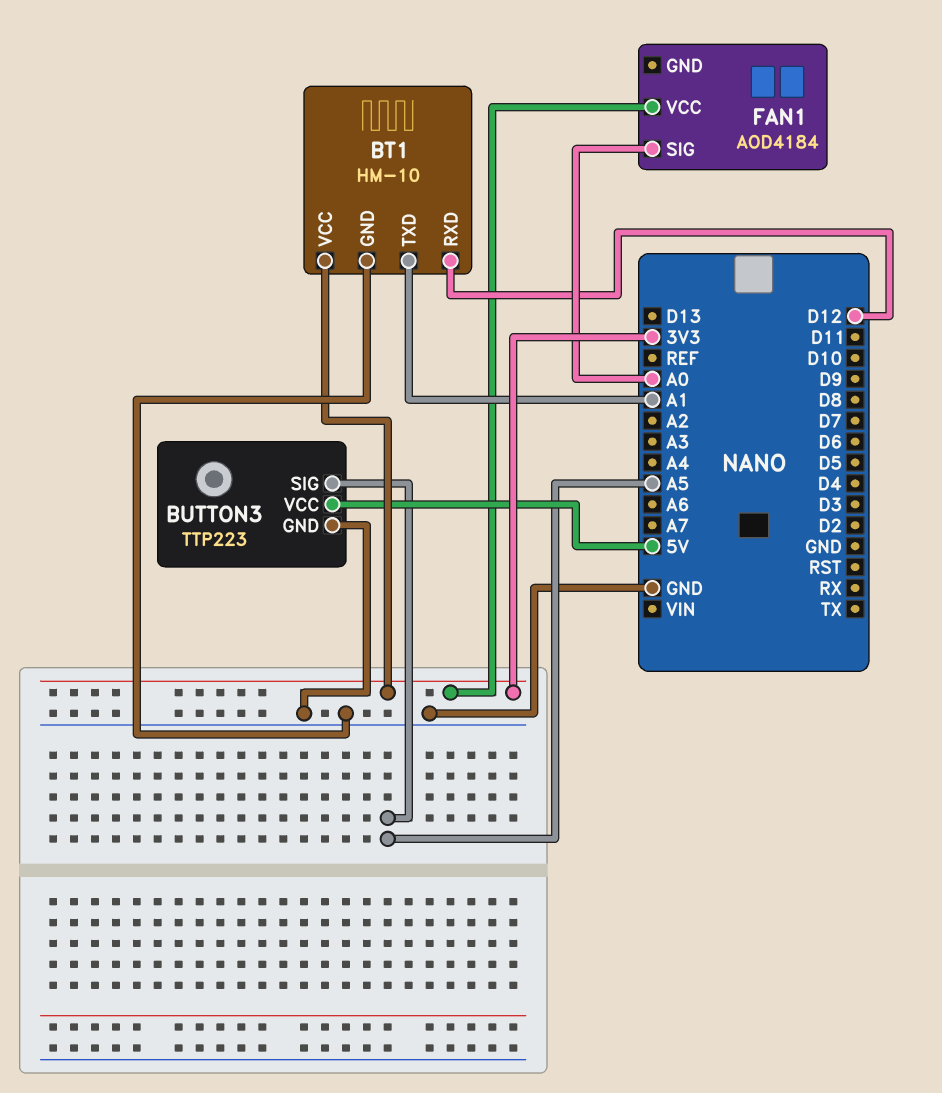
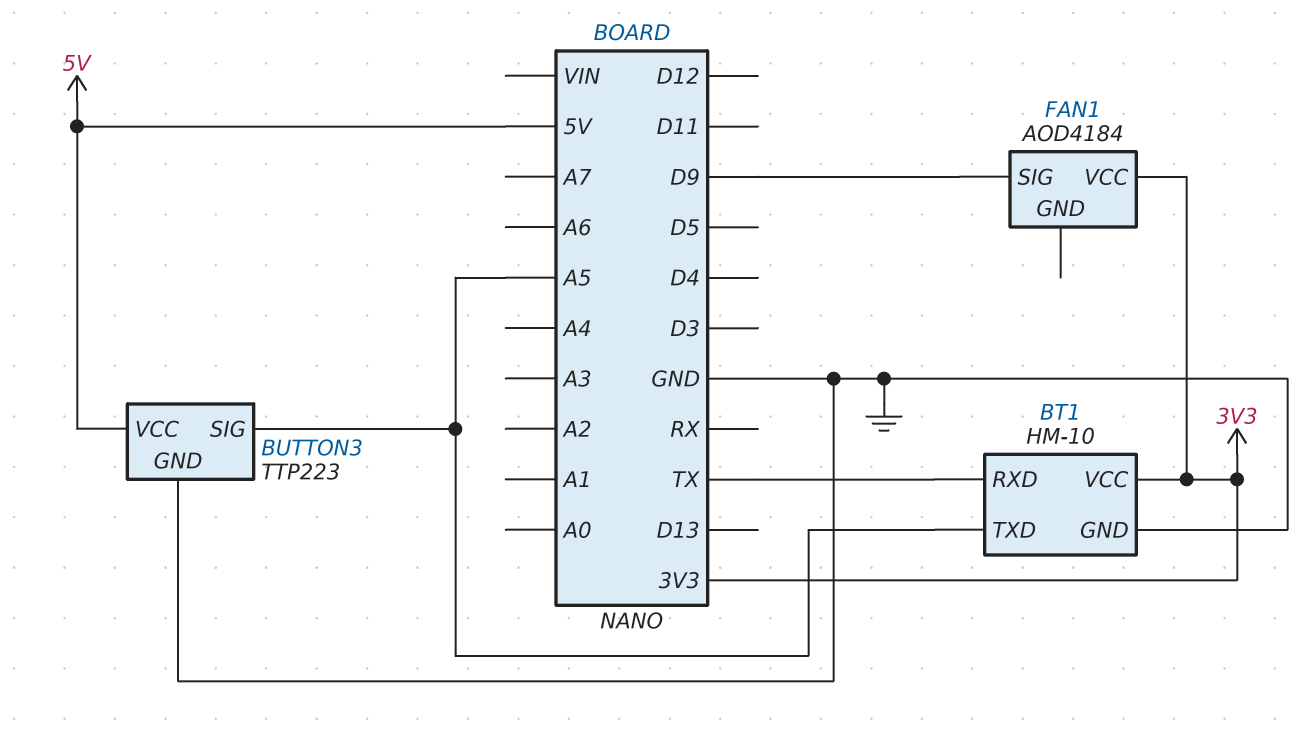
BT1 pin RXD: D12 -> TX
BT1 pin TXD: A1 -> A5
FAN1 pin SIG: A0 -> D9

